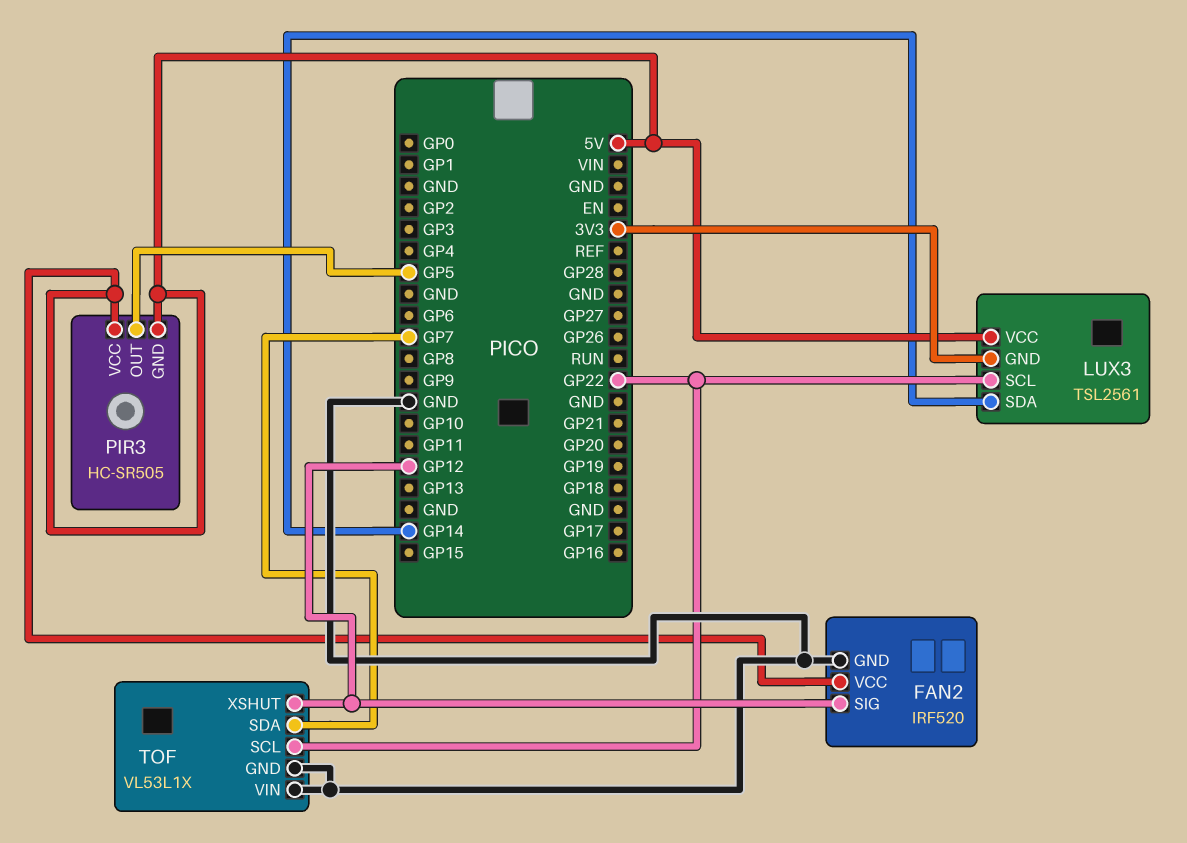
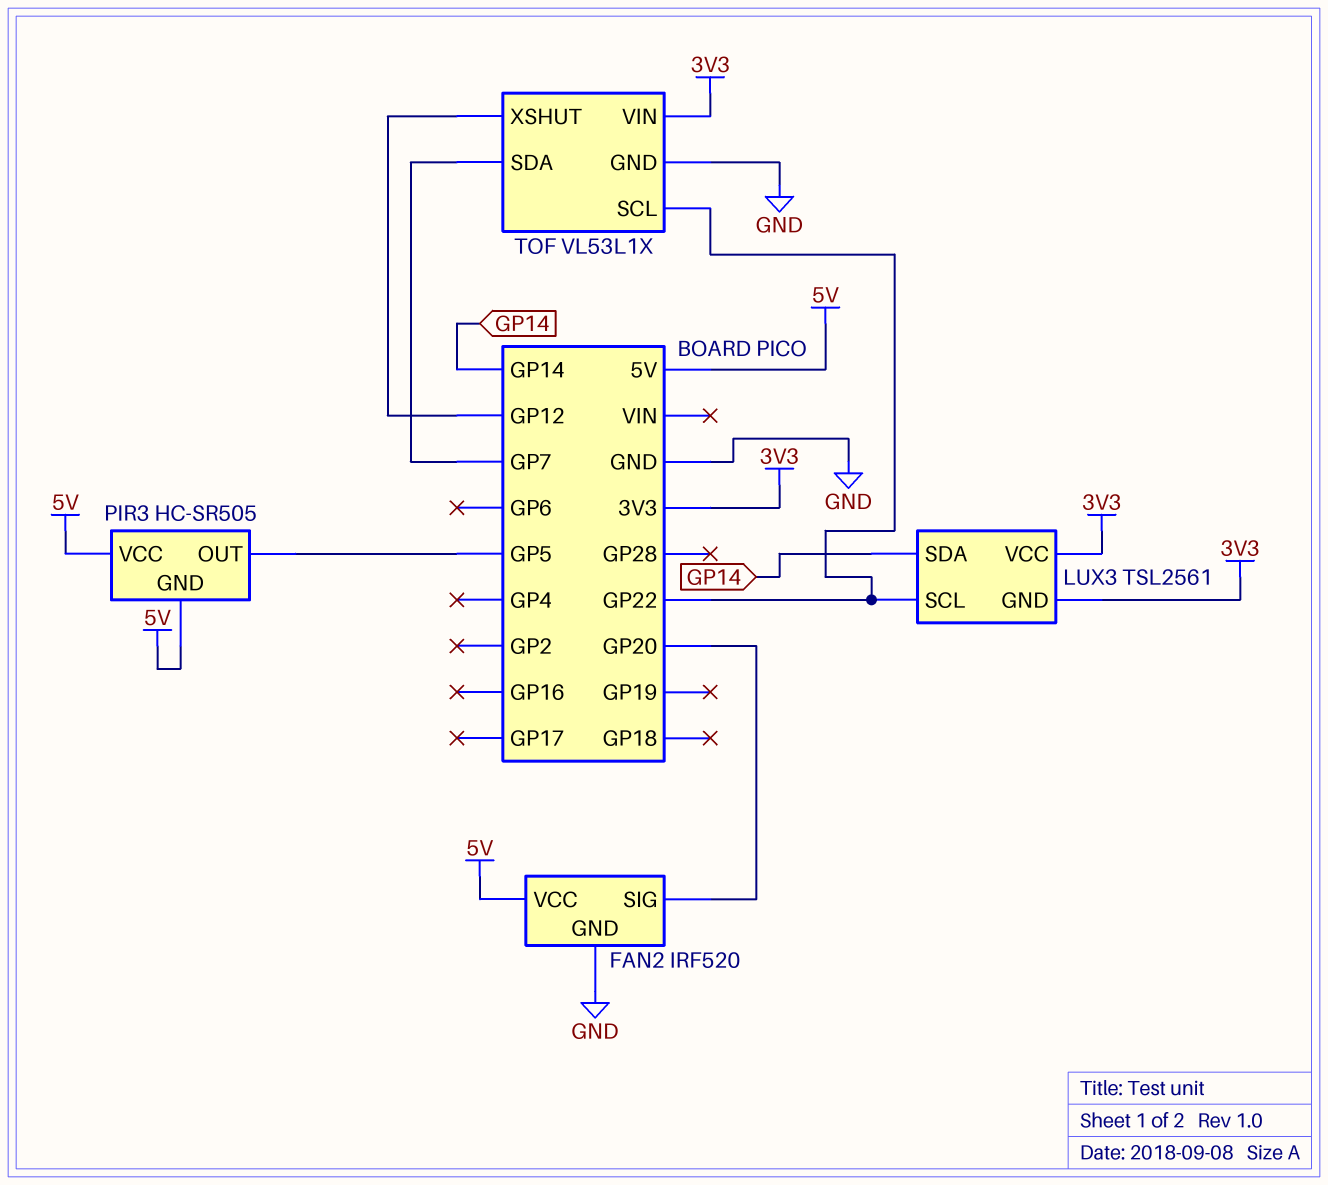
FAN2 pin SIG: GP12 -> GP20
LUX3 pin VCC: 5V -> 3V3
TOF pin VIN: GND -> 3V3

